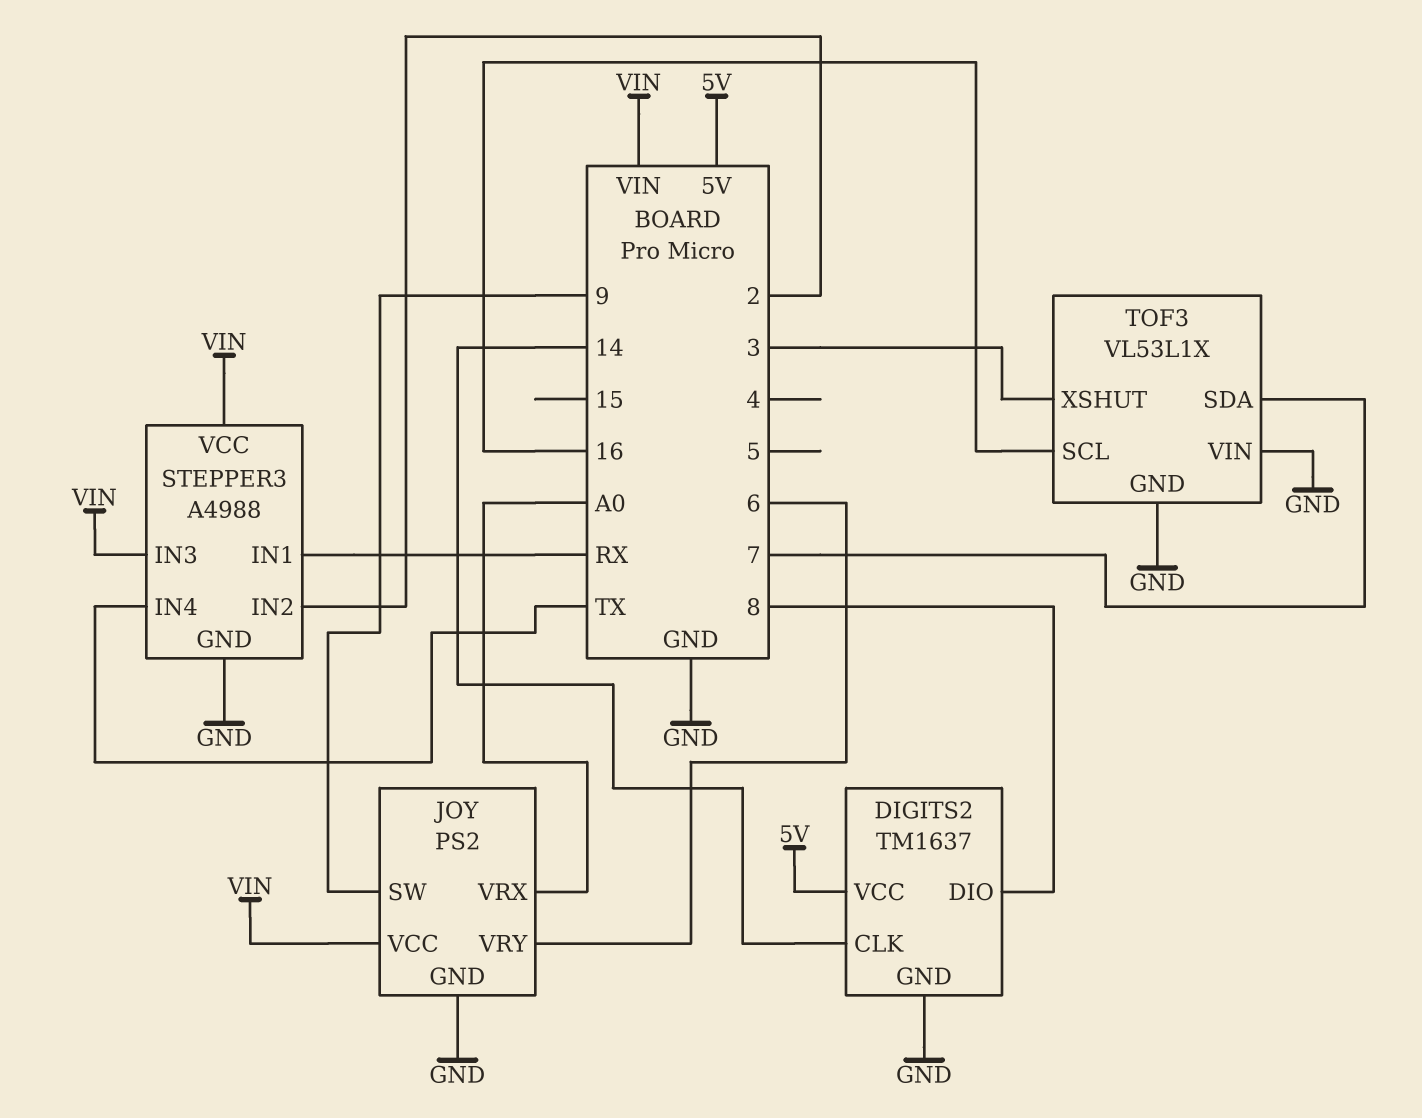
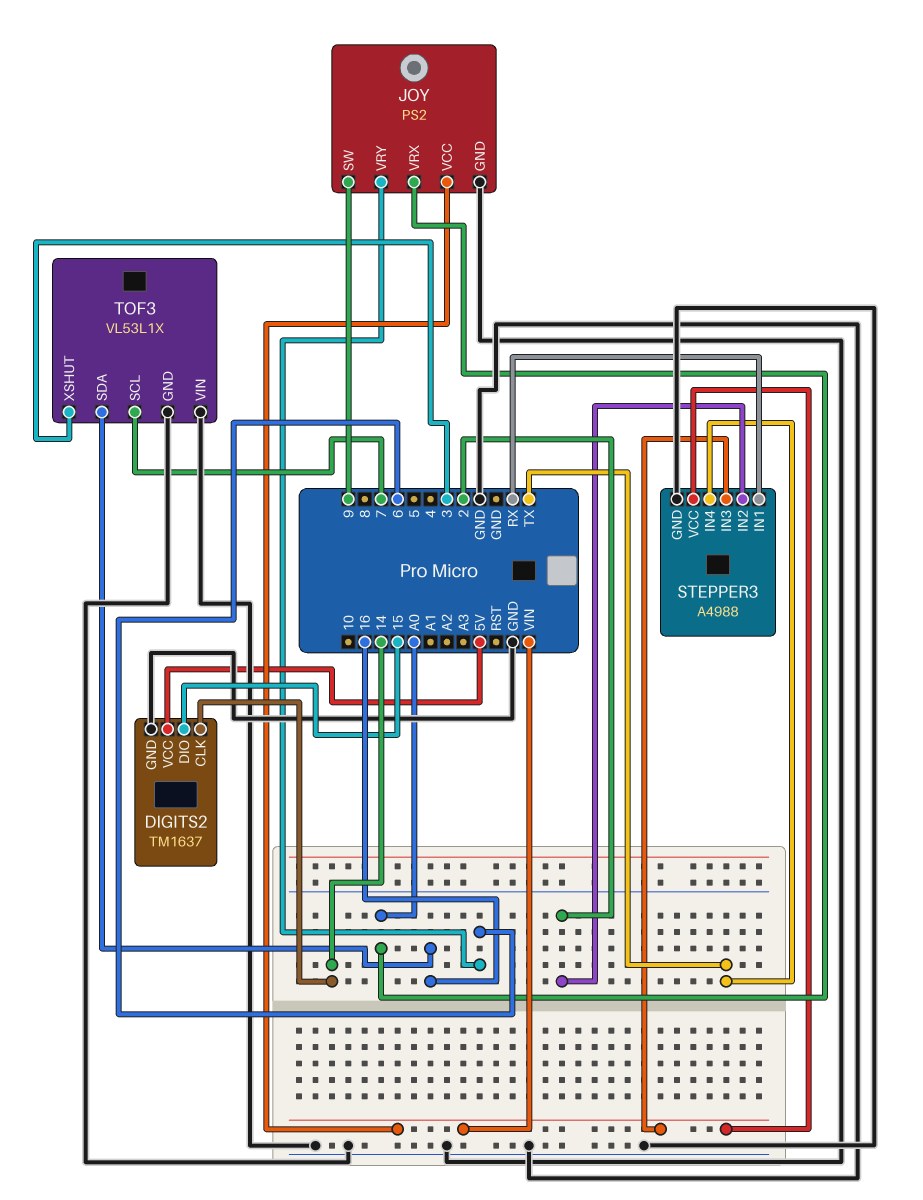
DIGITS2 pin DIO: 8 -> 15
TOF3 pin SCL: 16 -> 7
TOF3 pin SDA: 7 -> 16

